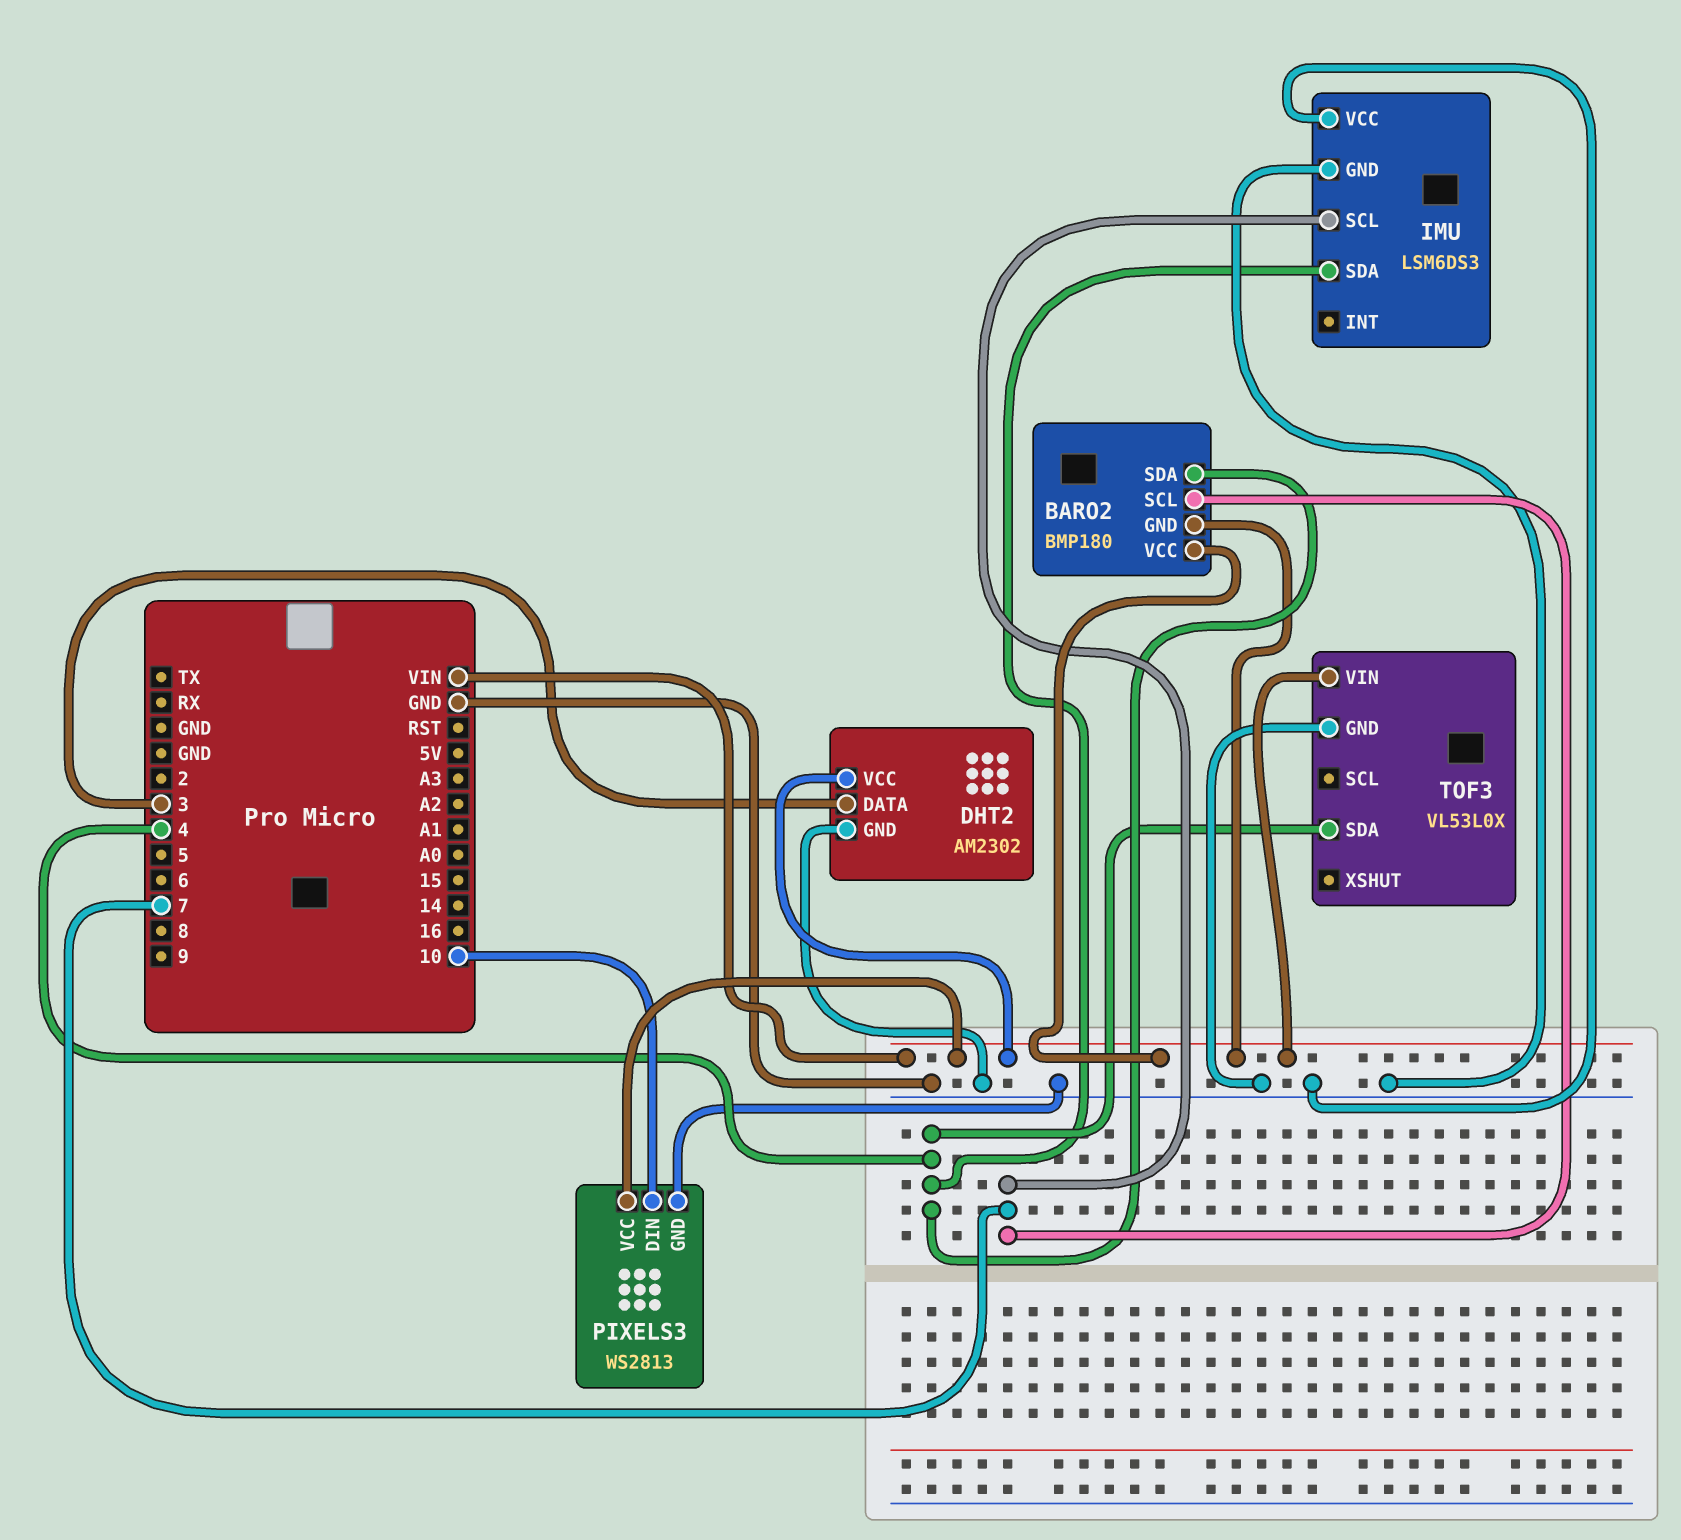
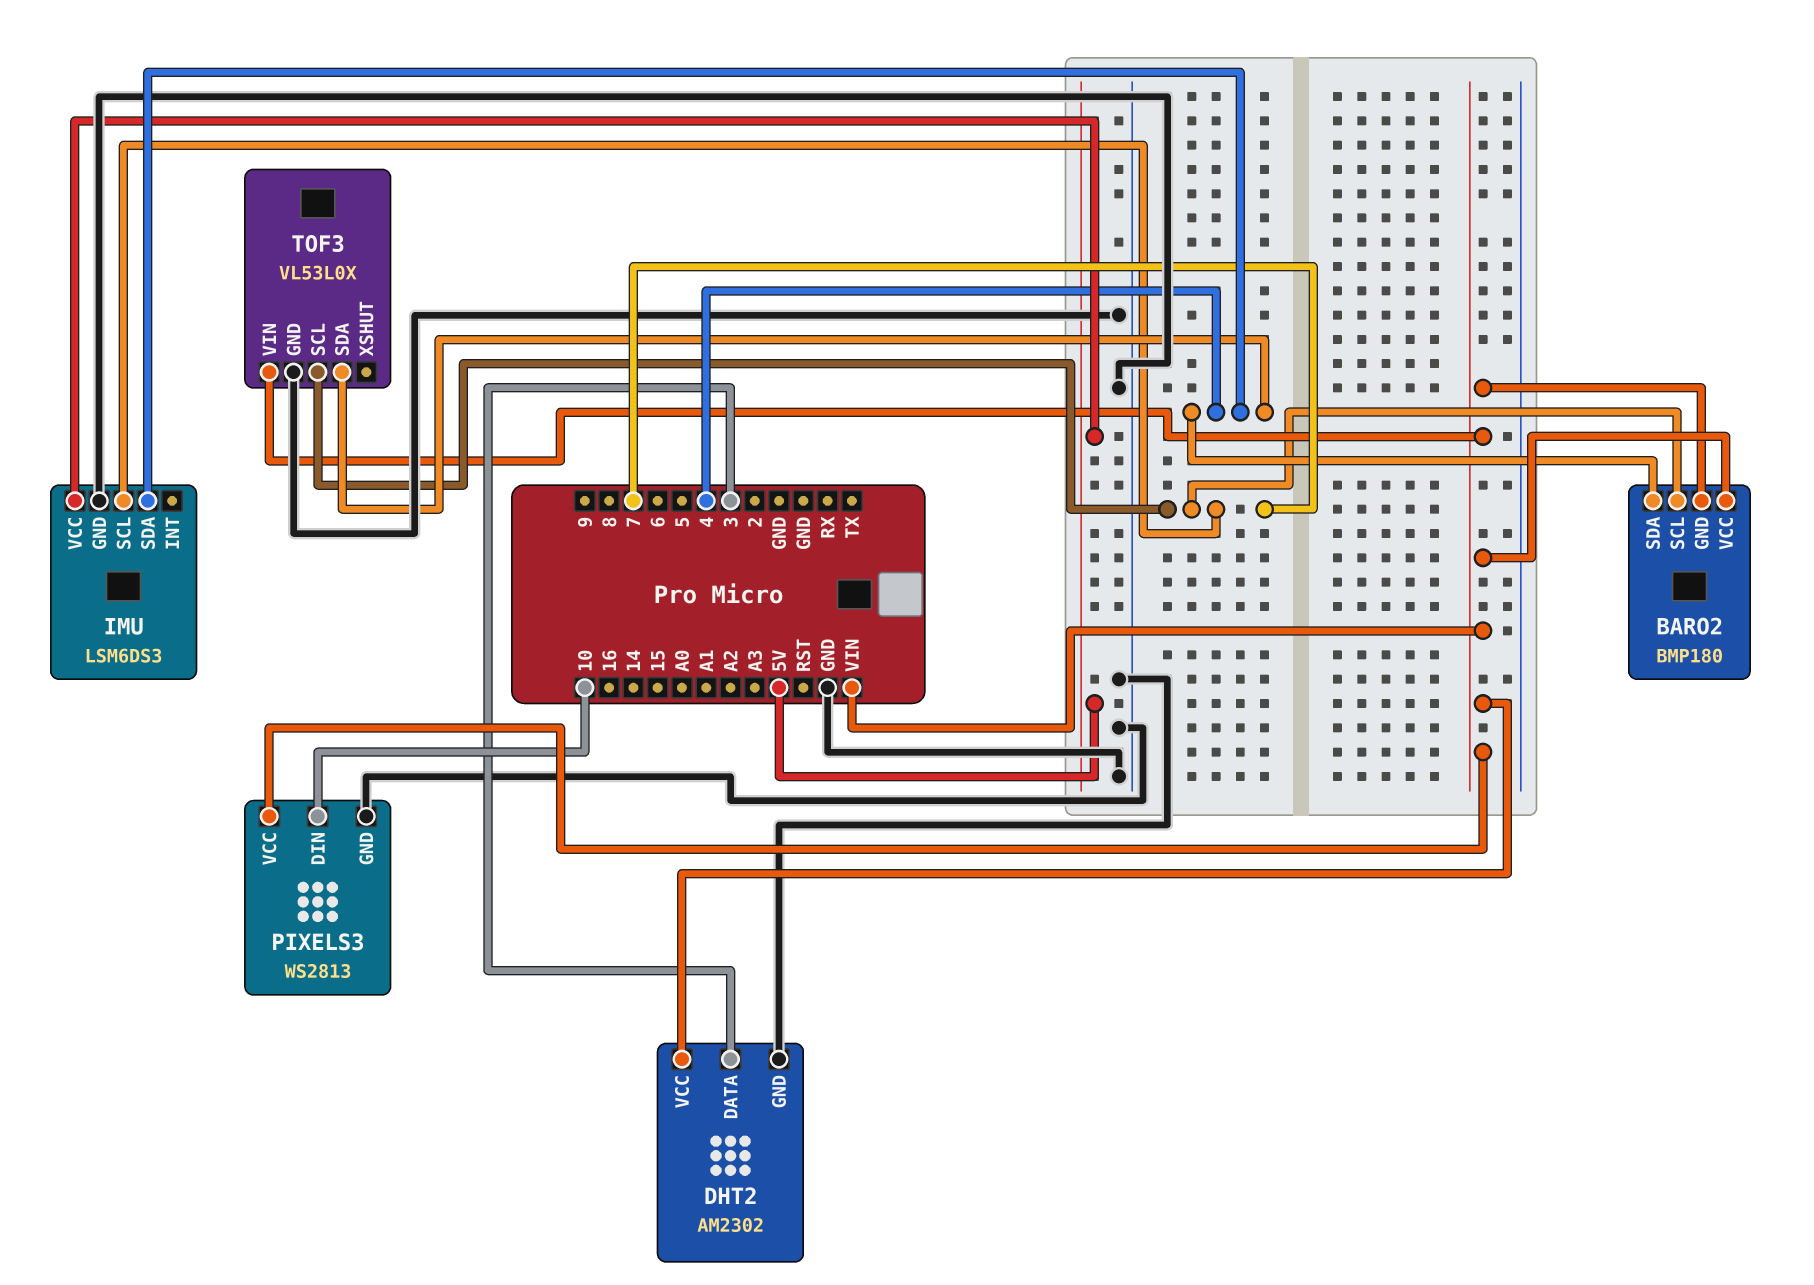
IMU pin VCC: GND -> 5V
TOF3 pin SCL: none -> 7

